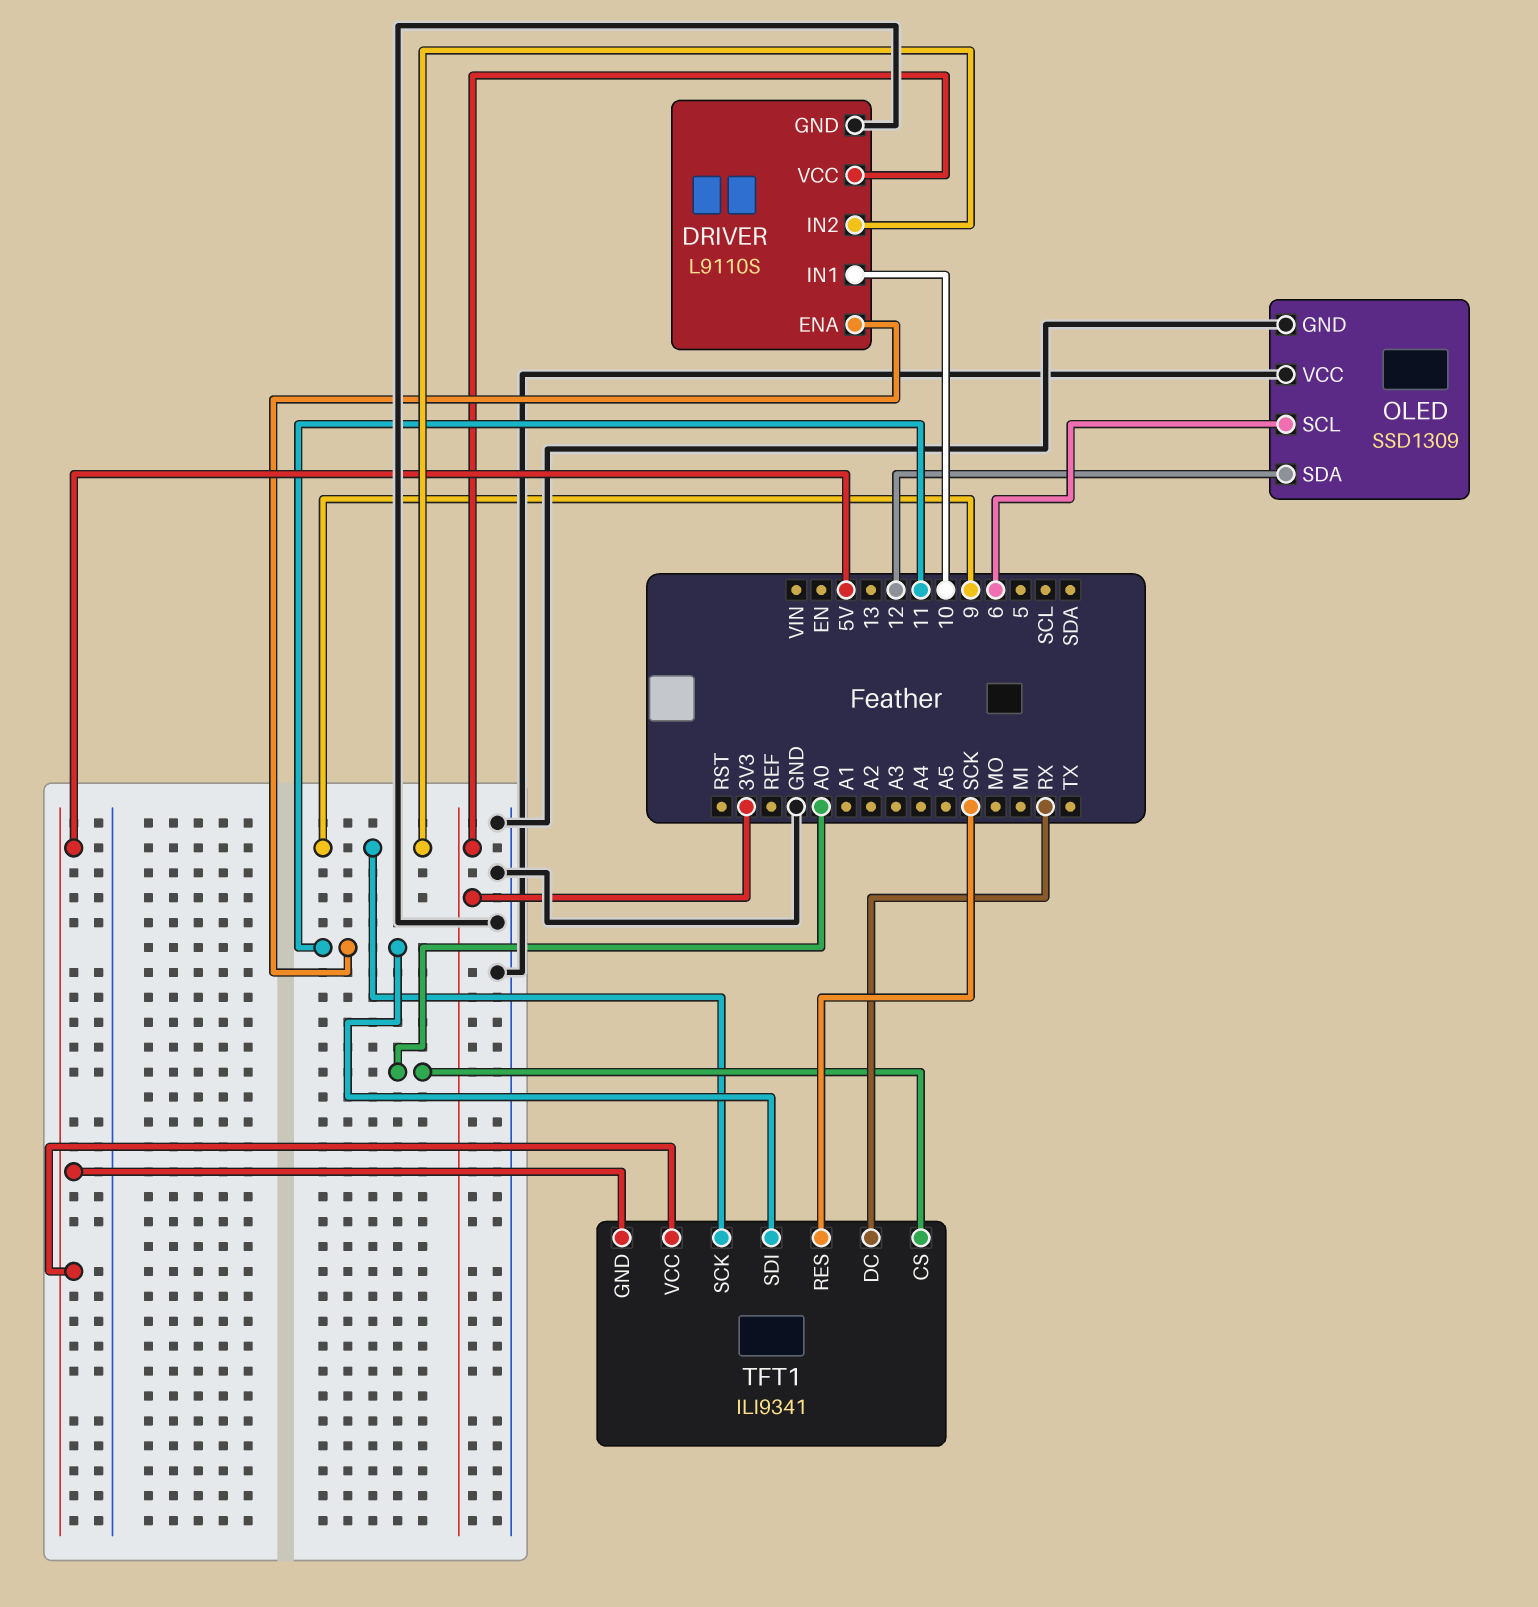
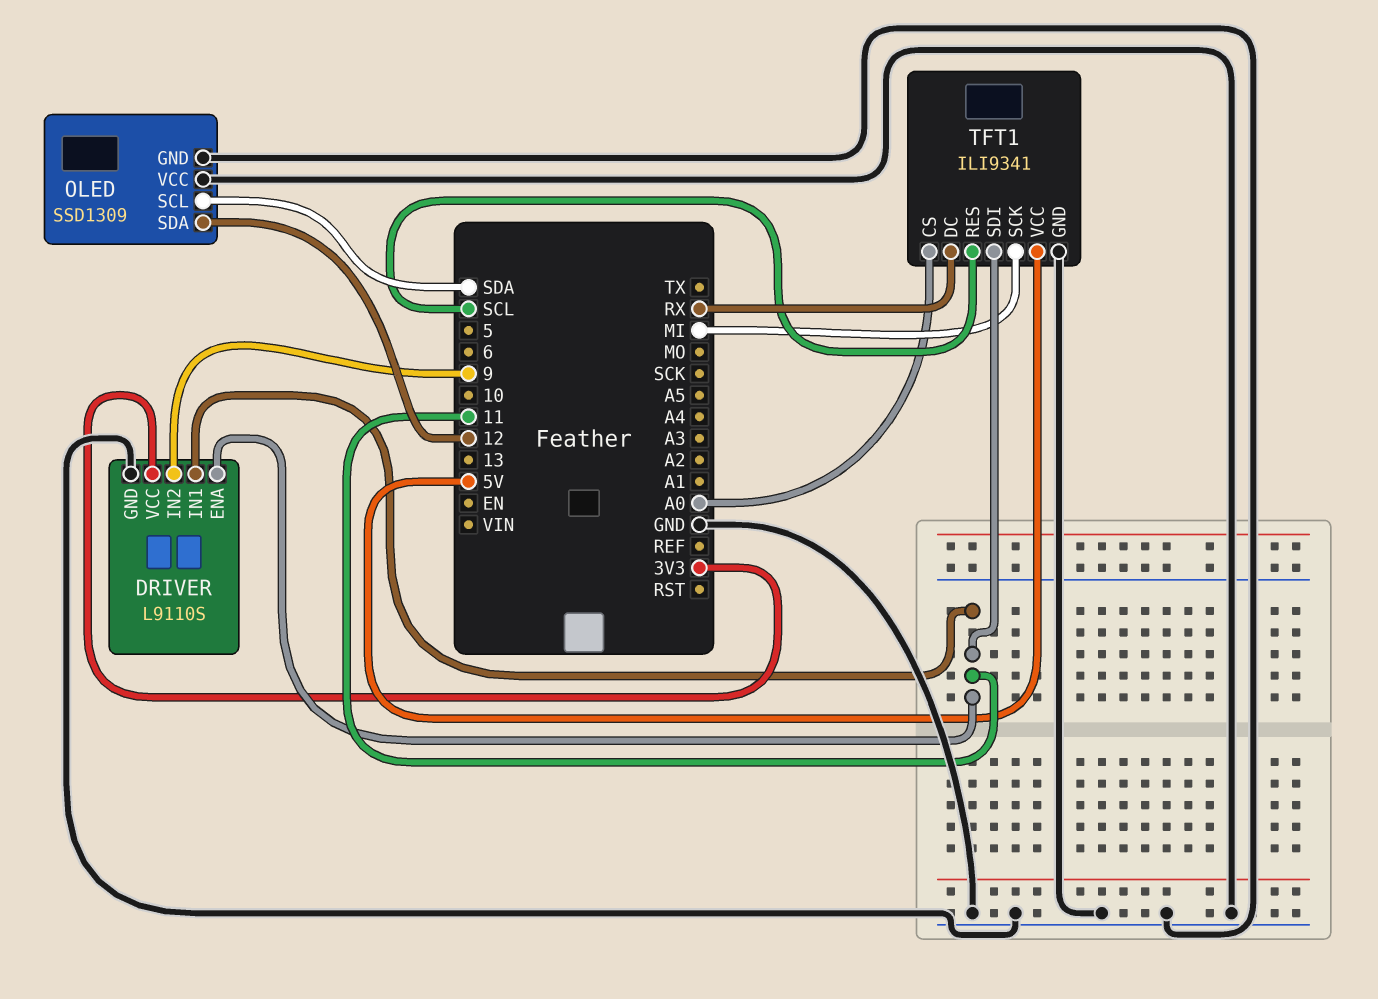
DRIVER pin IN1: 10 -> 11
OLED pin SCL: 6 -> SDA
TFT1 pin GND: 5V -> GND
TFT1 pin RES: SCK -> SCL
TFT1 pin SCK: 9 -> MI

